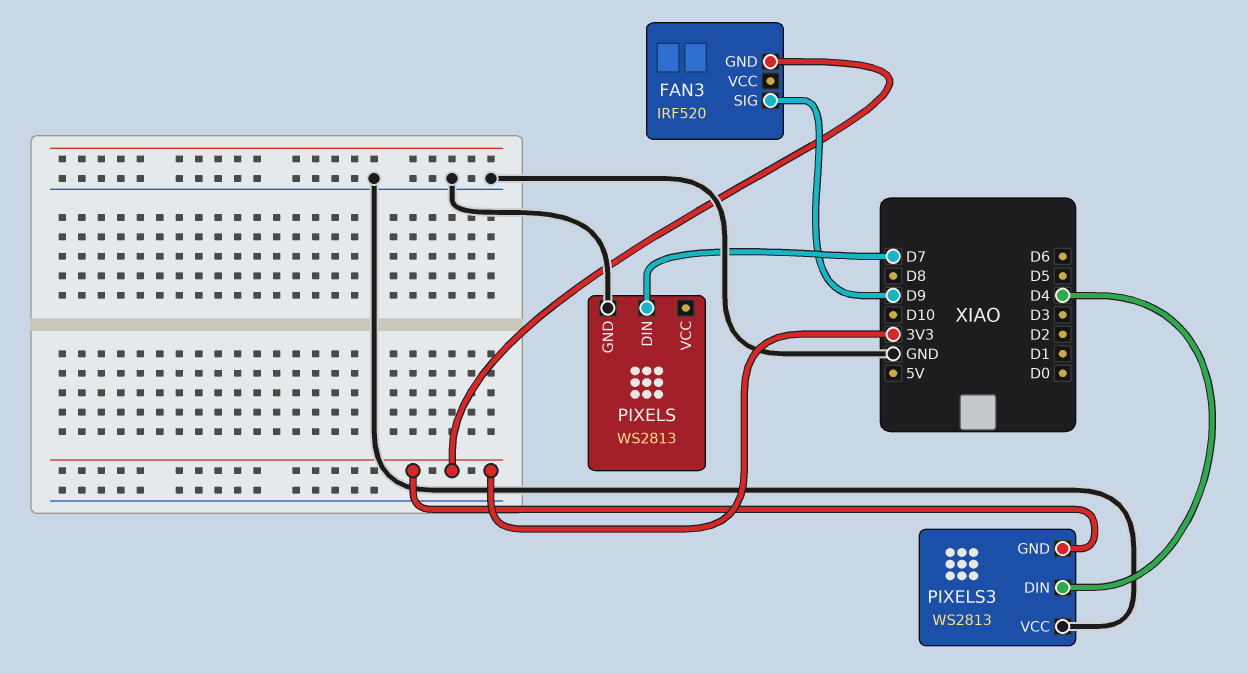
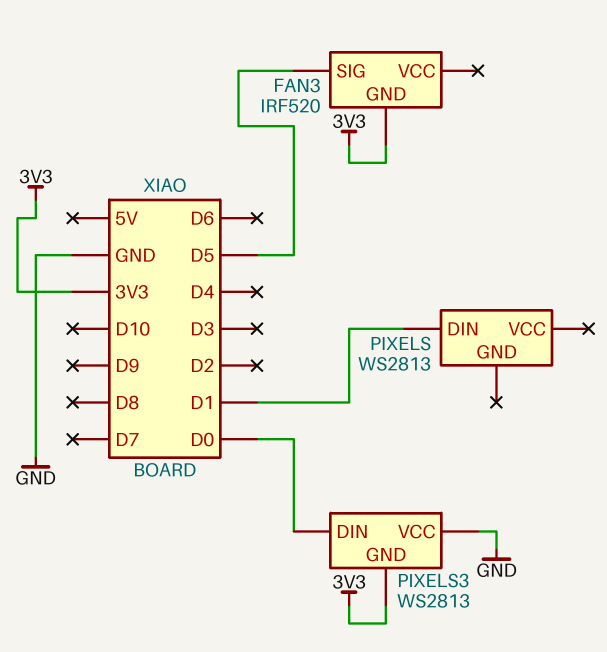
FAN3 pin SIG: D9 -> D5
PIXELS pin DIN: D7 -> D1
PIXELS pin GND: GND -> none
PIXELS3 pin DIN: D4 -> D0

